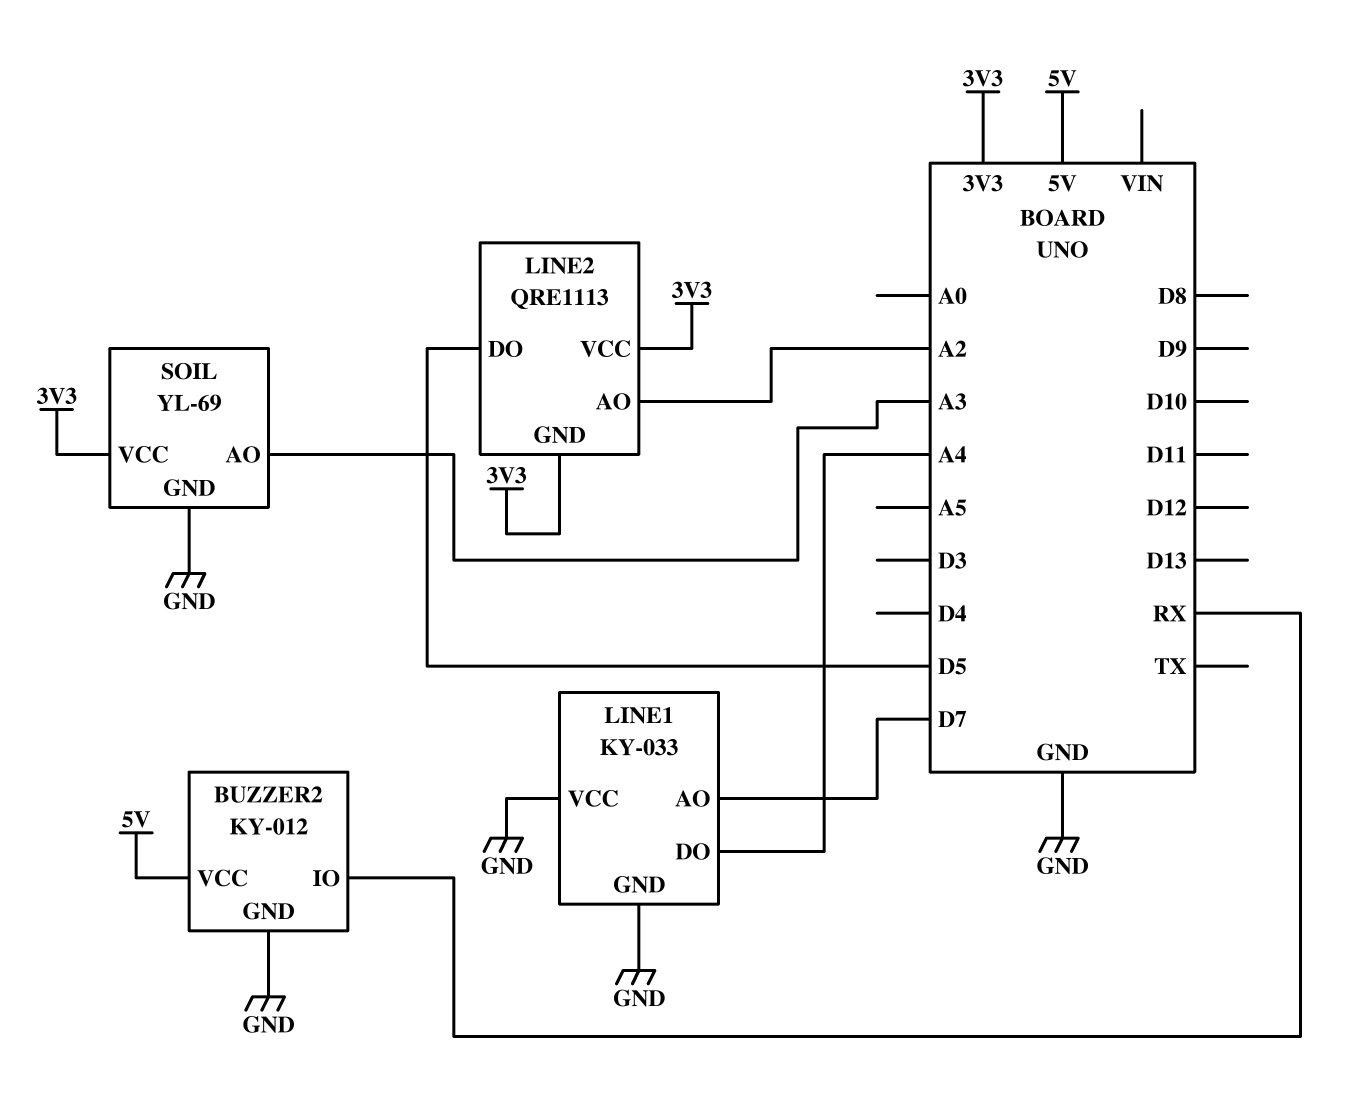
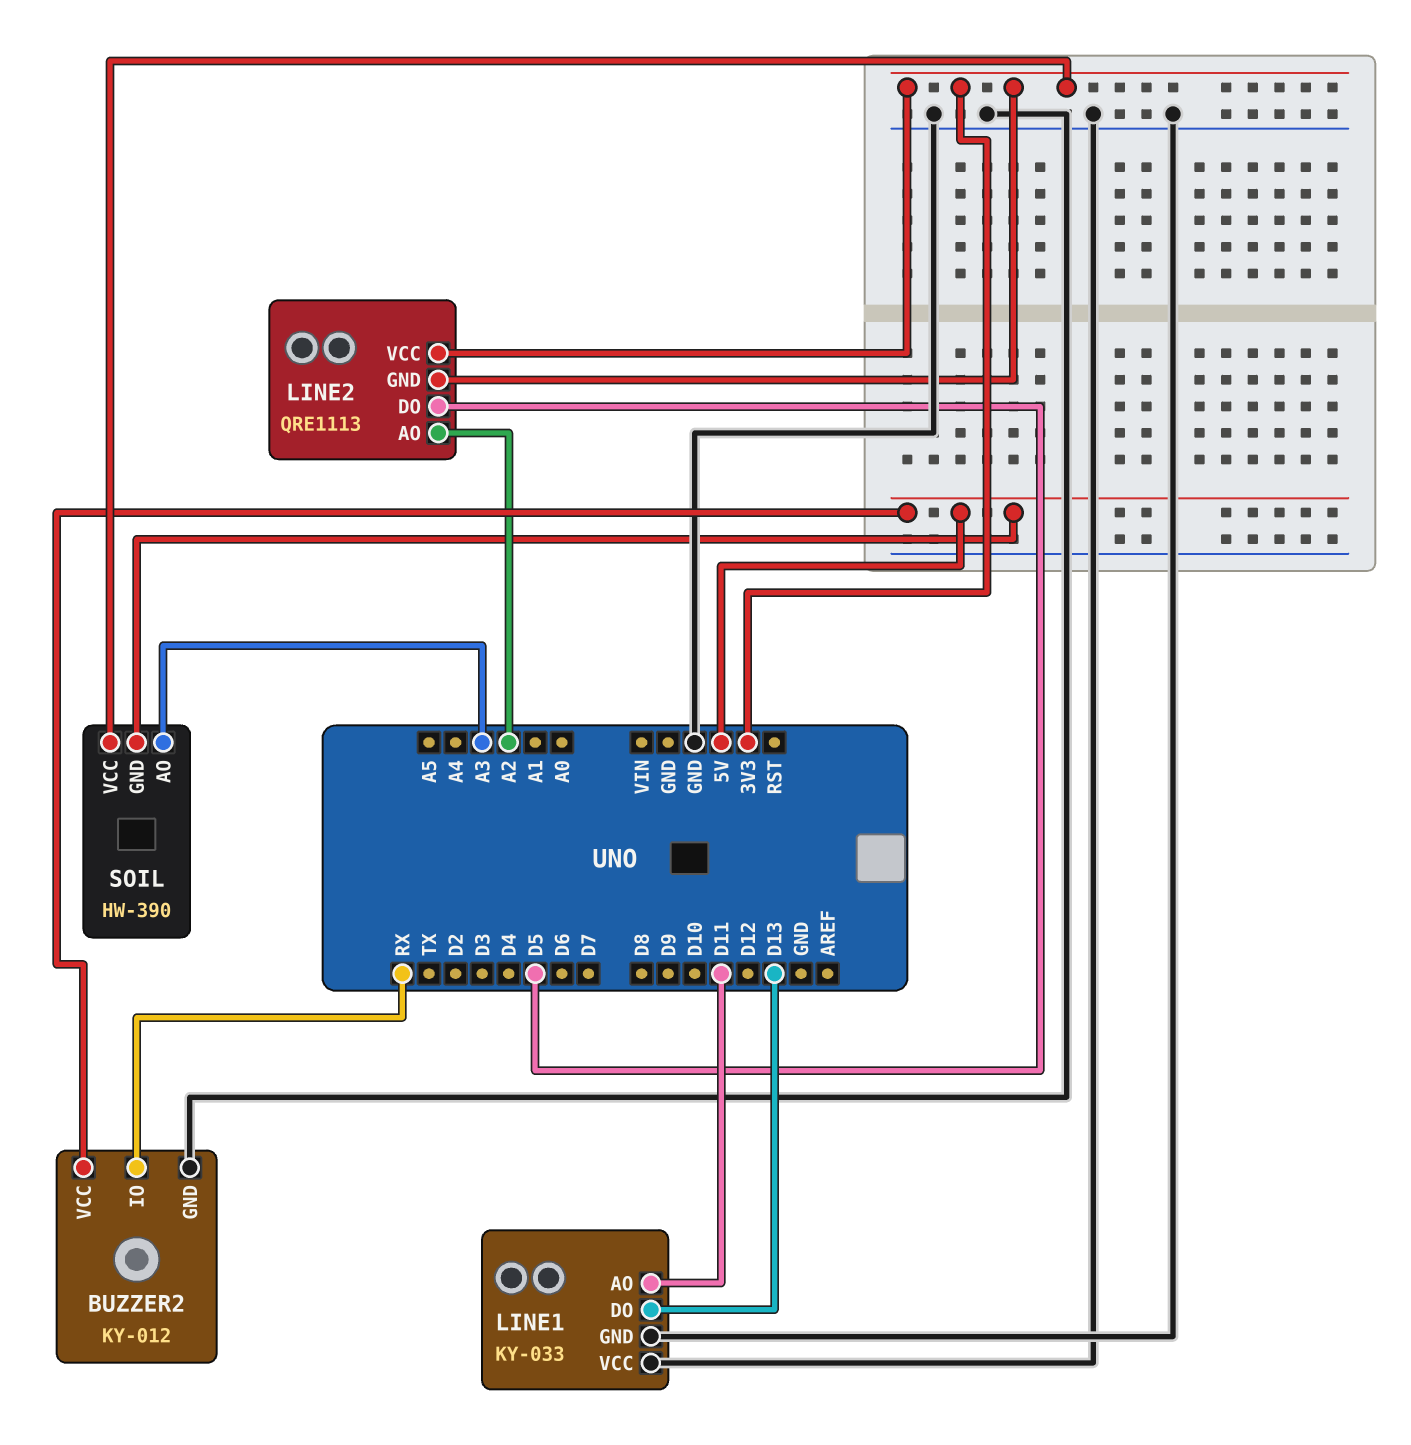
LINE1 pin AO: D7 -> D11
LINE1 pin DO: A4 -> D13
SOIL: YL-69 -> HW-390
SOIL pin GND: GND -> 5V

